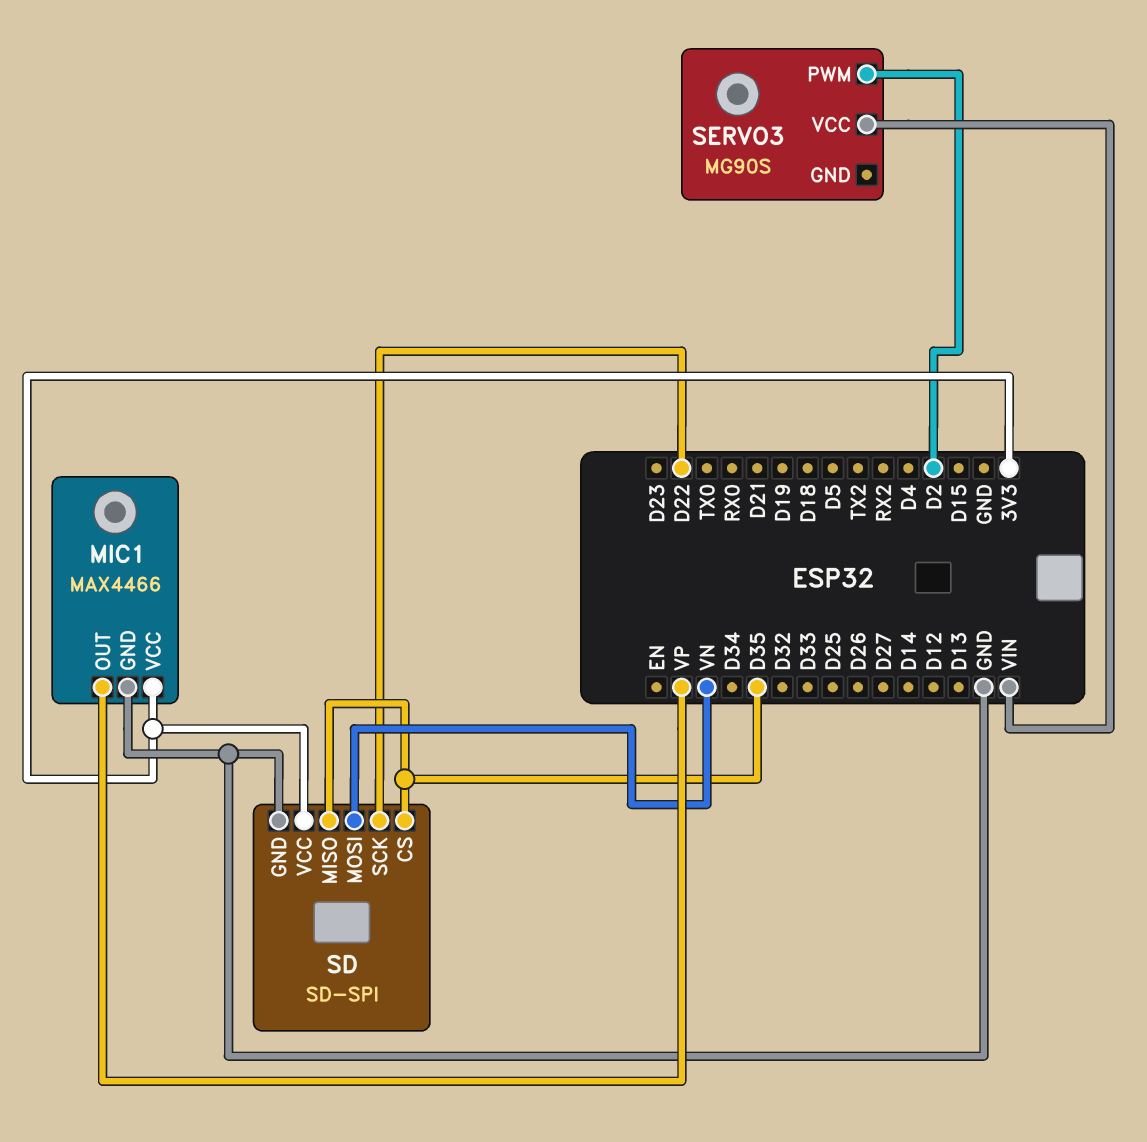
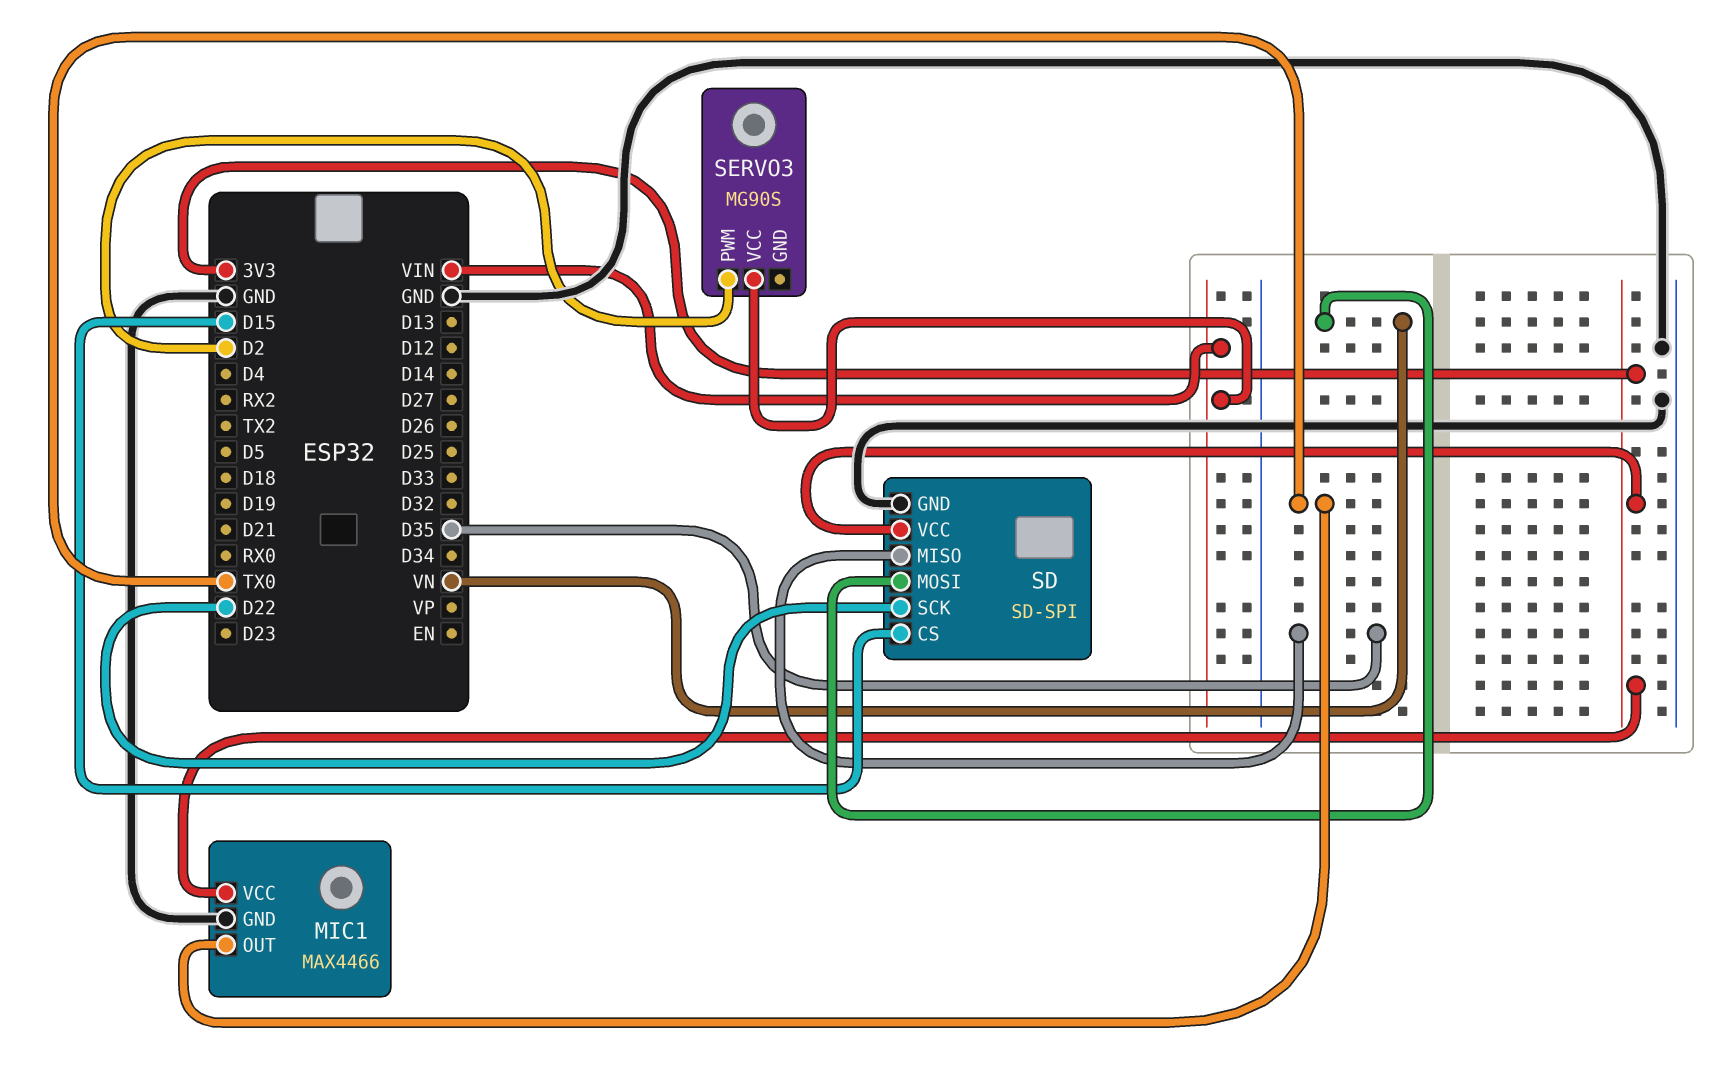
MIC1 pin OUT: VP -> TX0
SD pin CS: D35 -> D15

